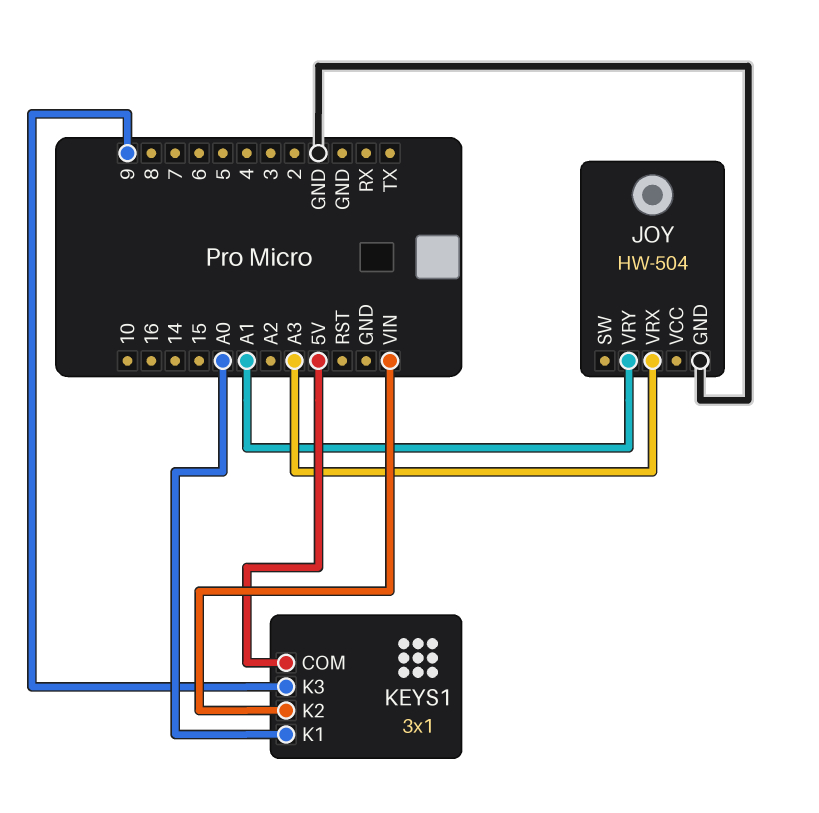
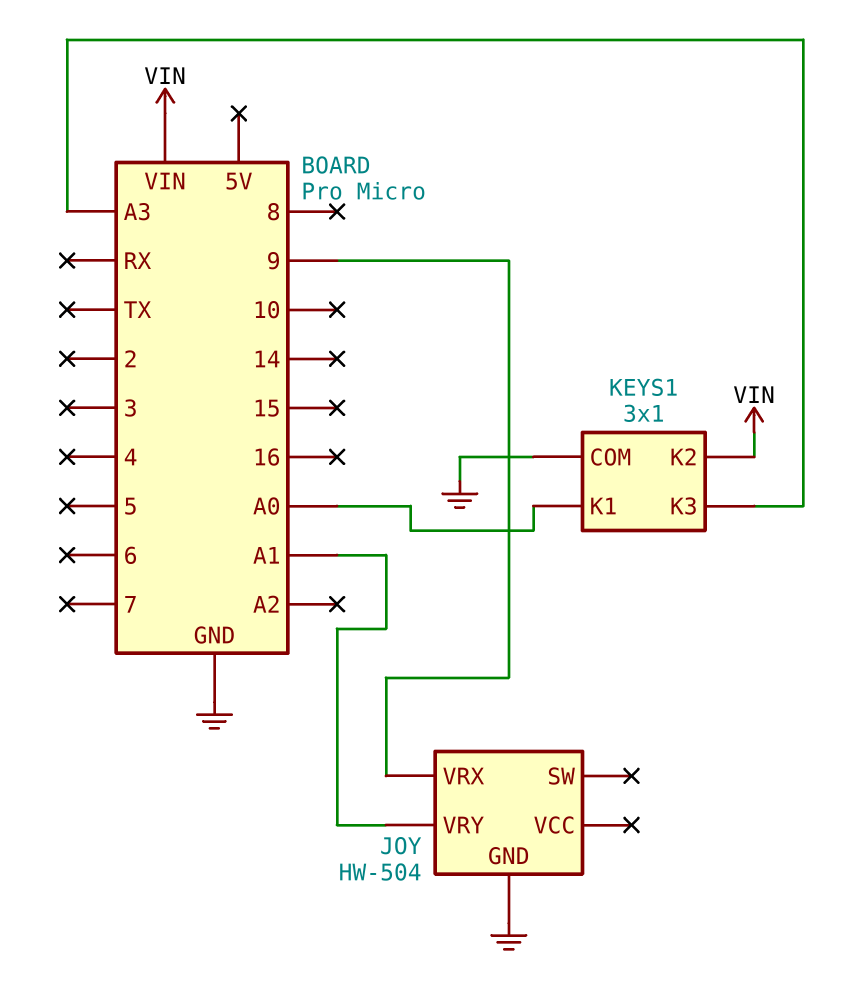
JOY pin VRX: A3 -> 9
KEYS1 pin COM: 5V -> GND
KEYS1 pin K3: 9 -> A3

